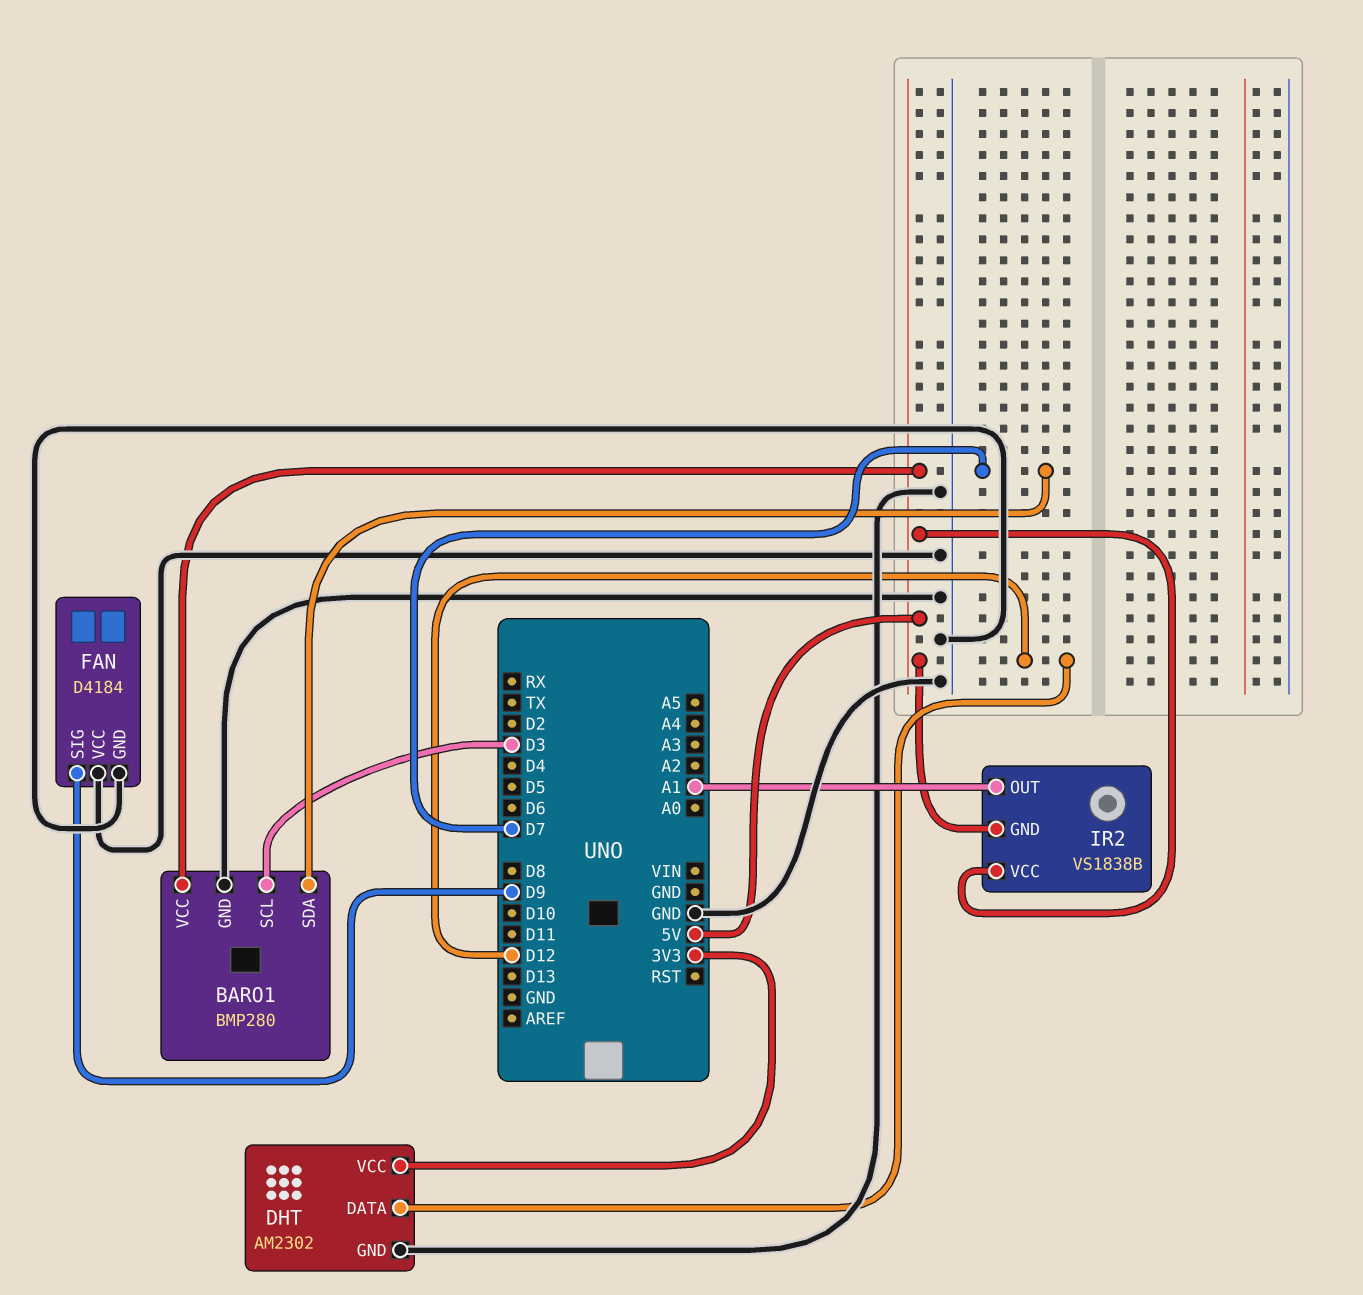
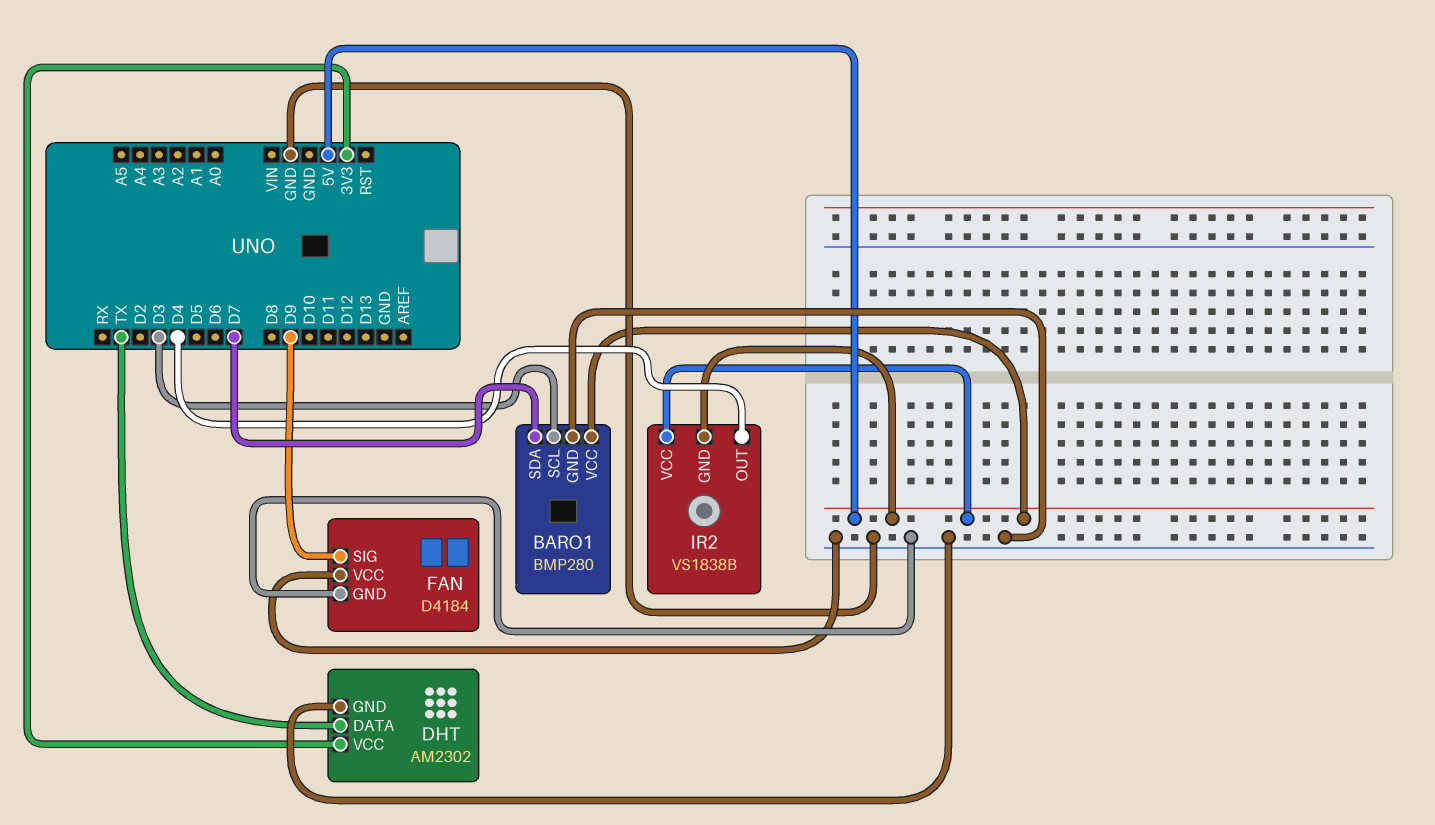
DHT pin DATA: D12 -> TX
IR2 pin OUT: A1 -> D4

